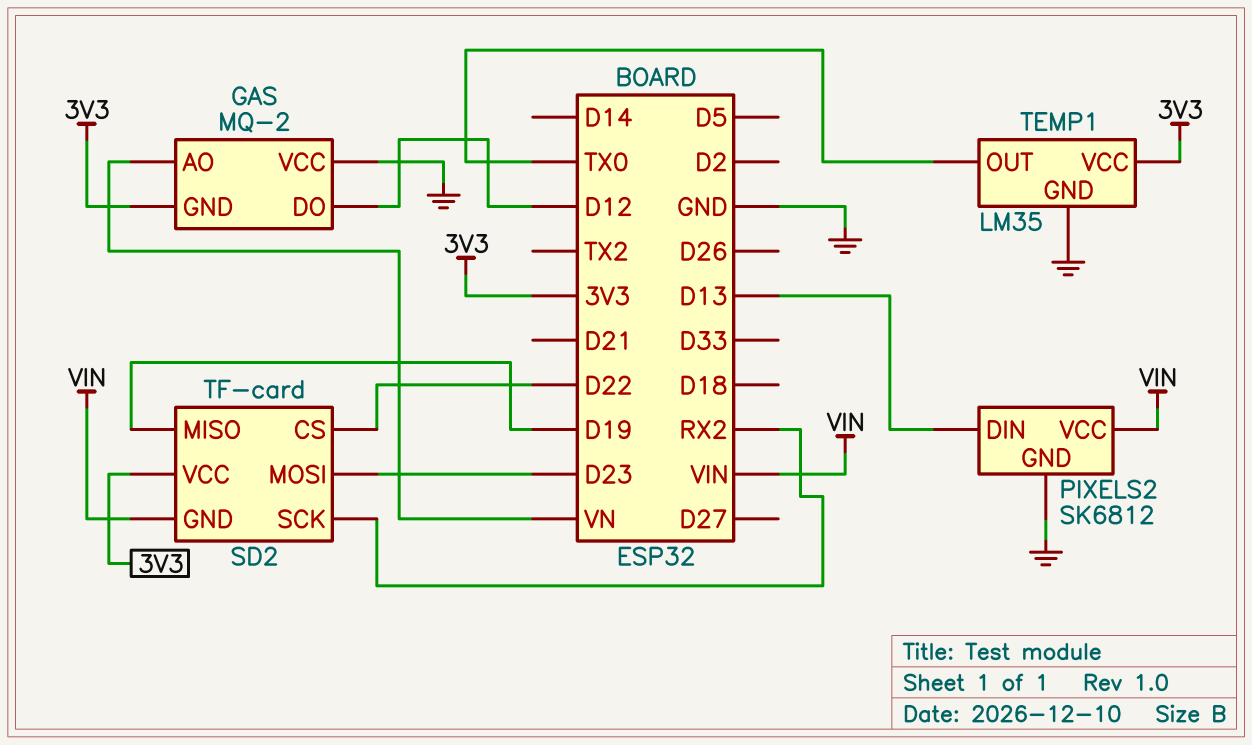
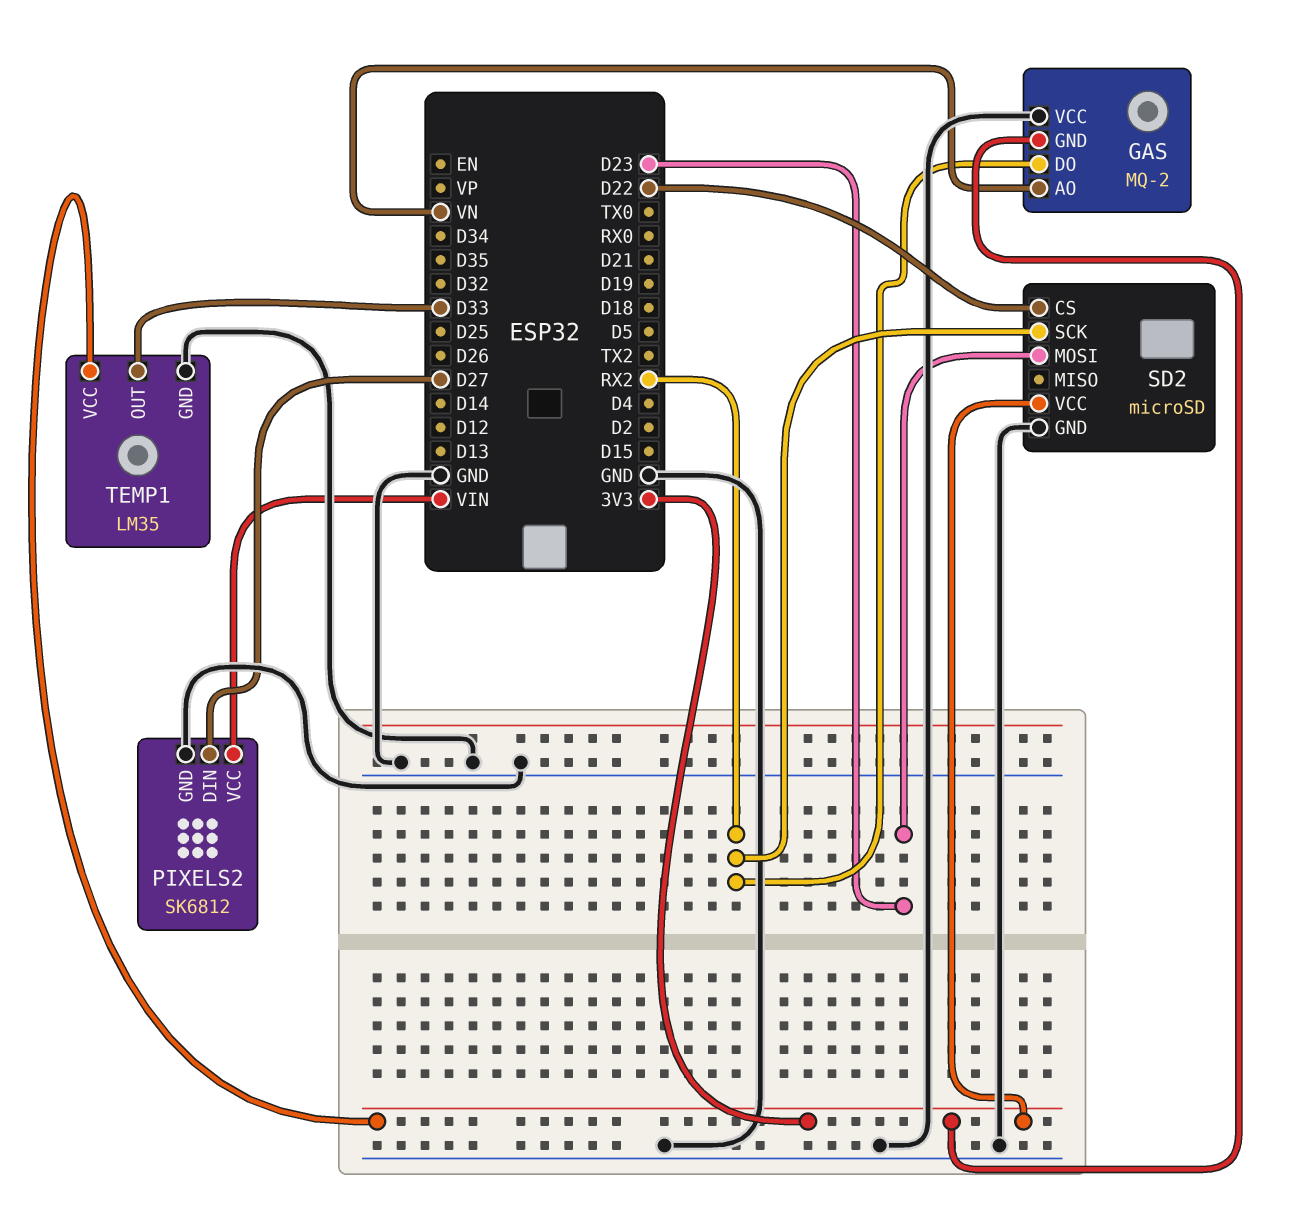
GAS pin DO: D12 -> RX2
PIXELS2 pin DIN: D13 -> D27
SD2: TF-card -> microSD
SD2 pin GND: VIN -> GND
SD2 pin MISO: D19 -> none
TEMP1 pin OUT: TX0 -> D33

